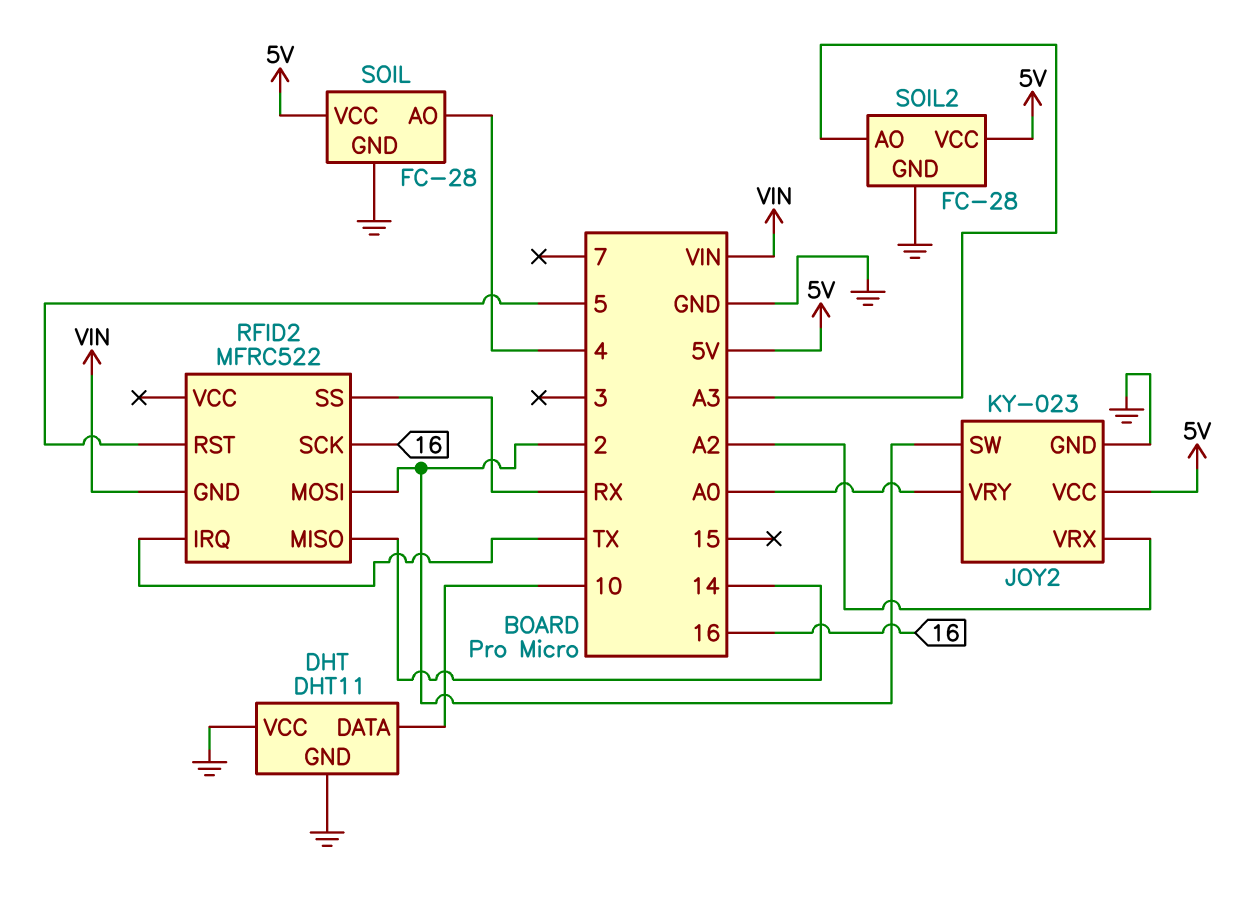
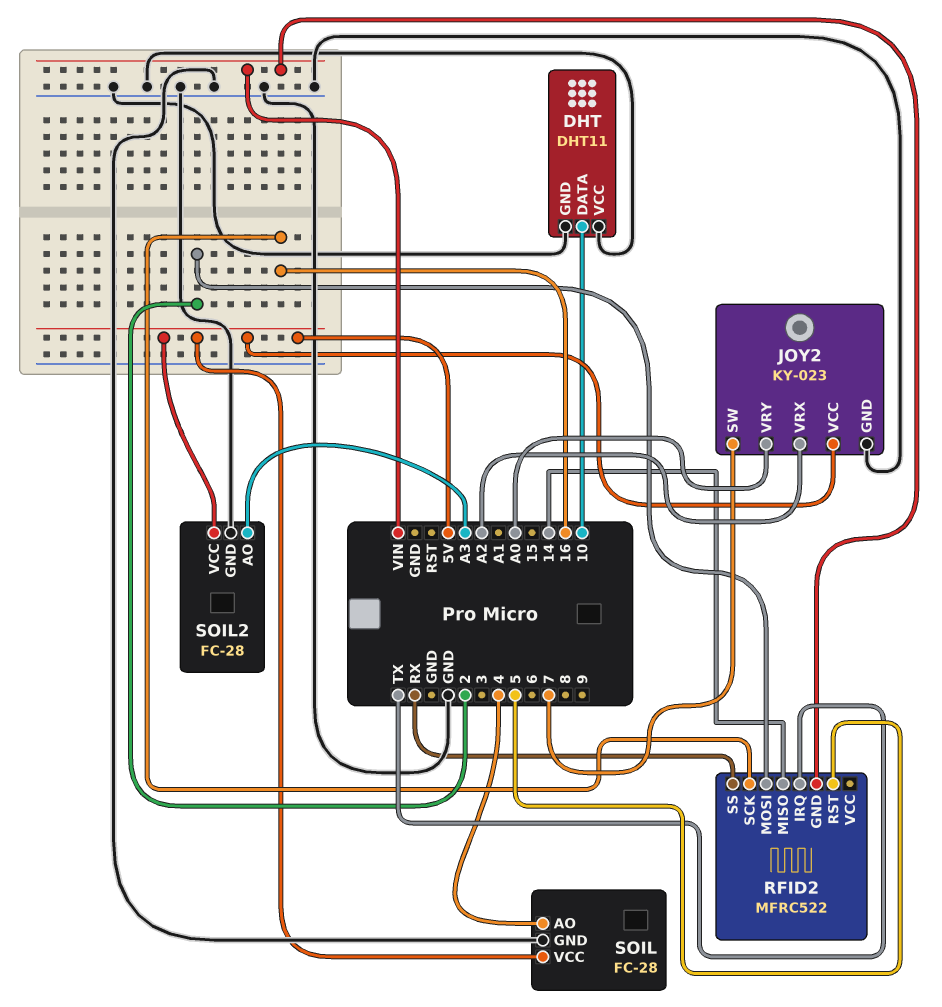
JOY2 pin SW: 2 -> 7

